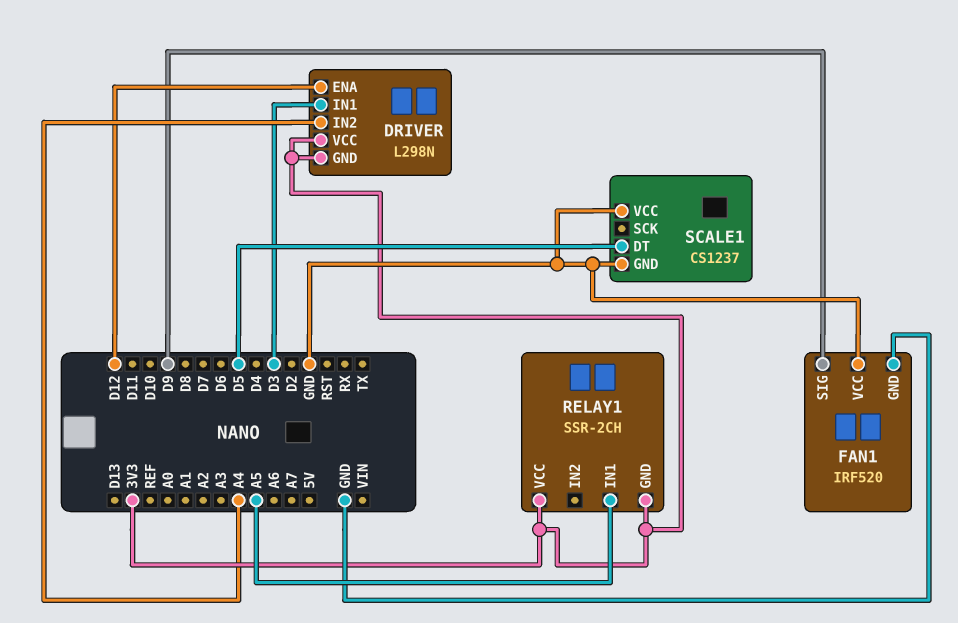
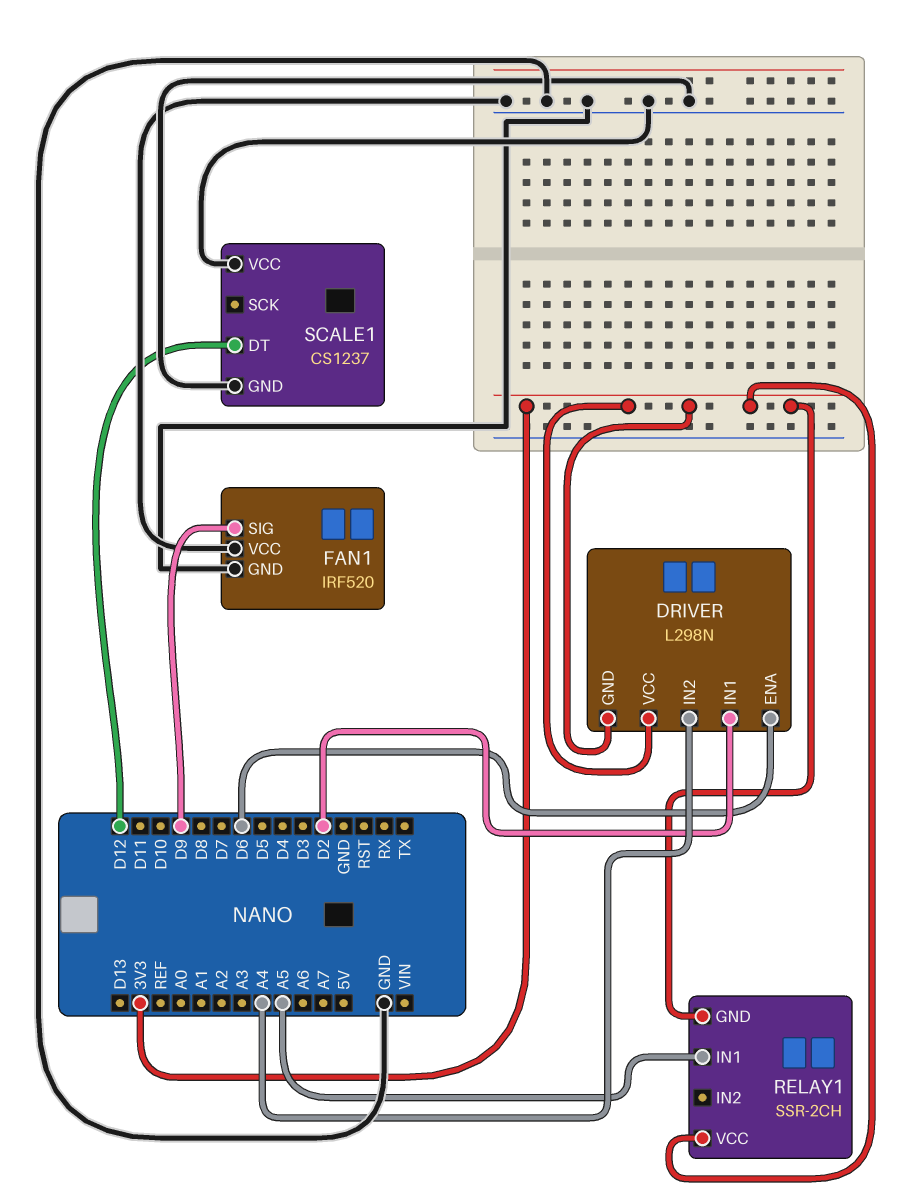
DRIVER pin ENA: D12 -> D6
DRIVER pin IN1: D3 -> D2
SCALE1 pin DT: D5 -> D12

